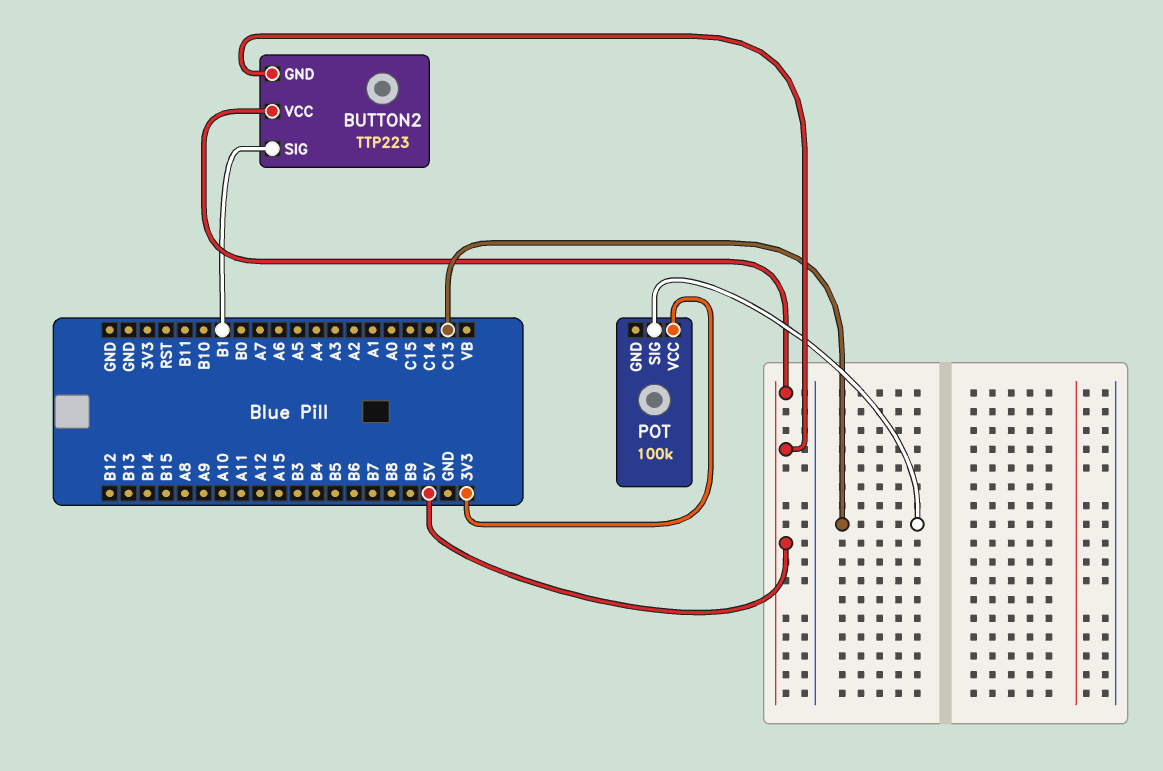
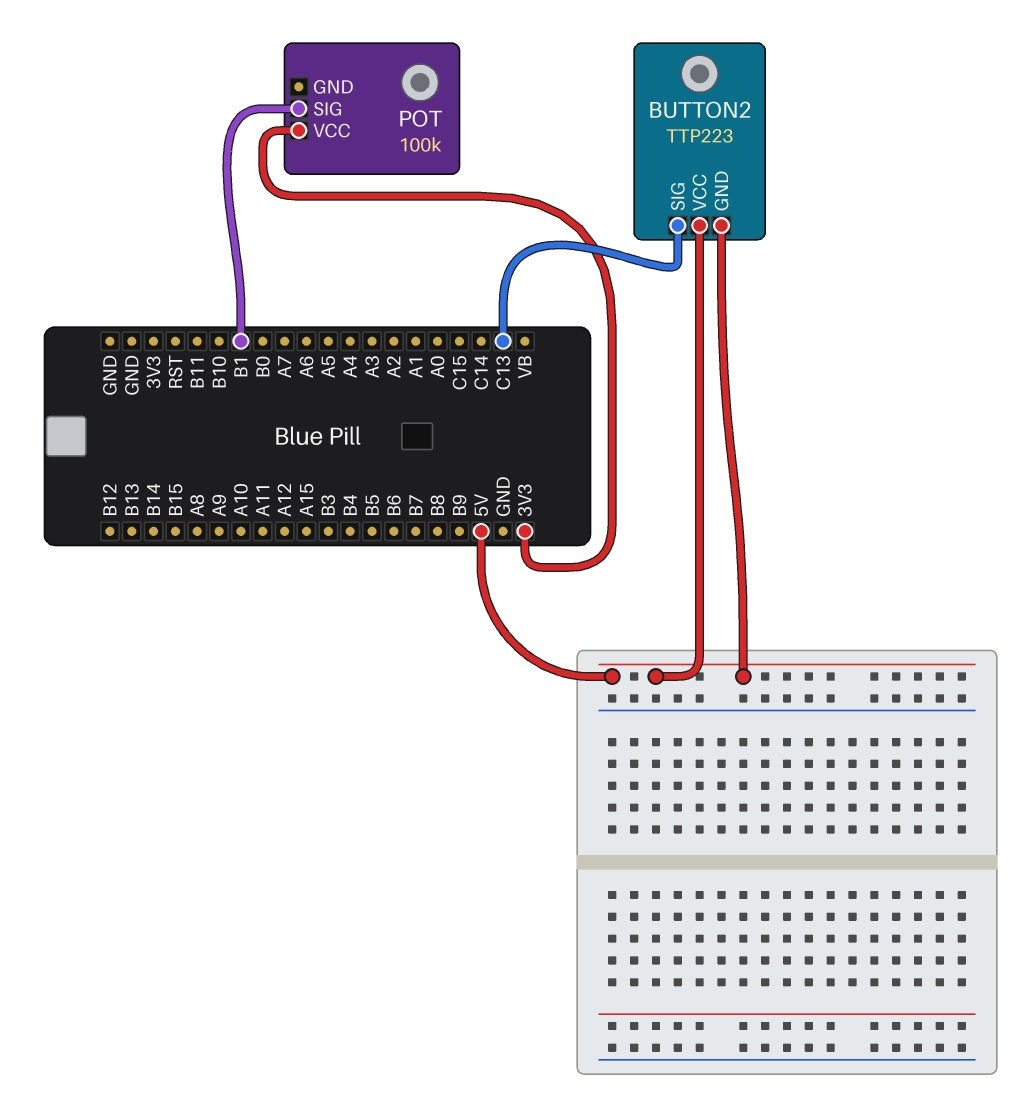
BUTTON2 pin SIG: B1 -> C13
POT pin SIG: C13 -> B1

